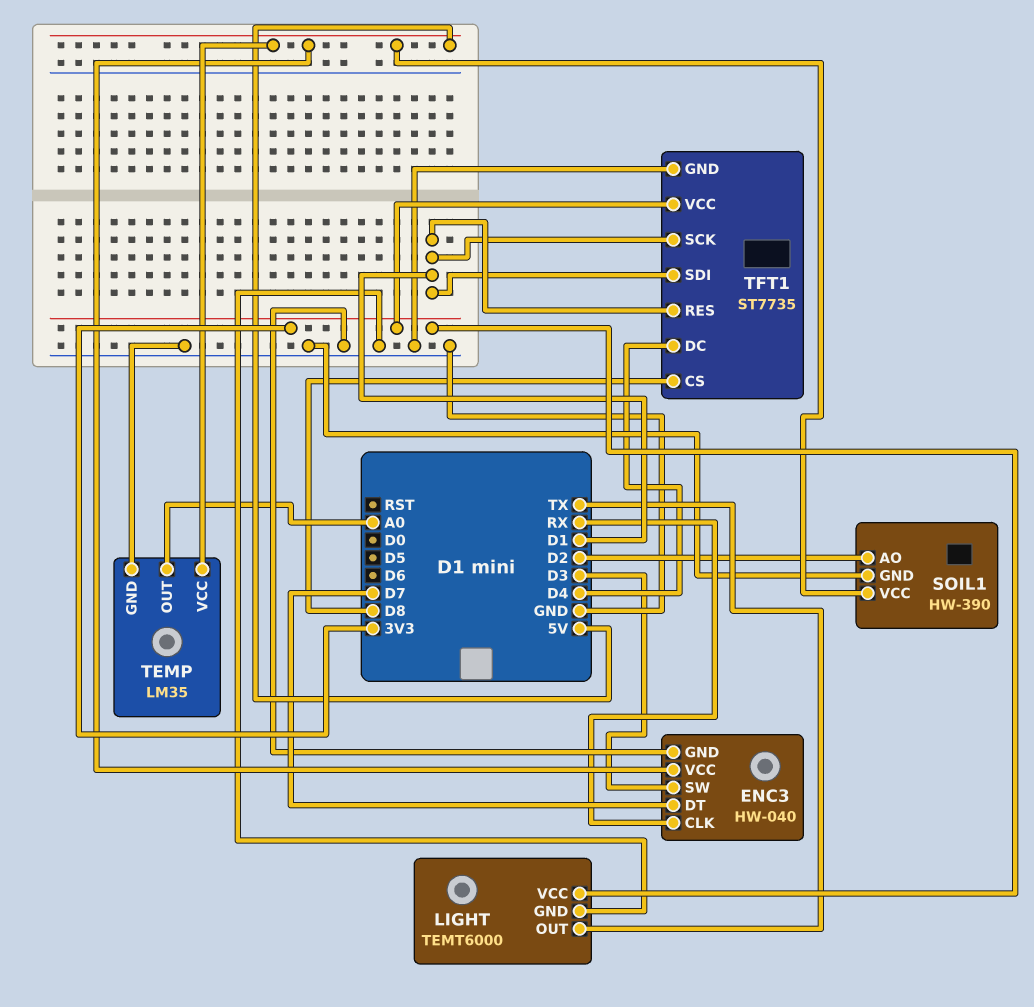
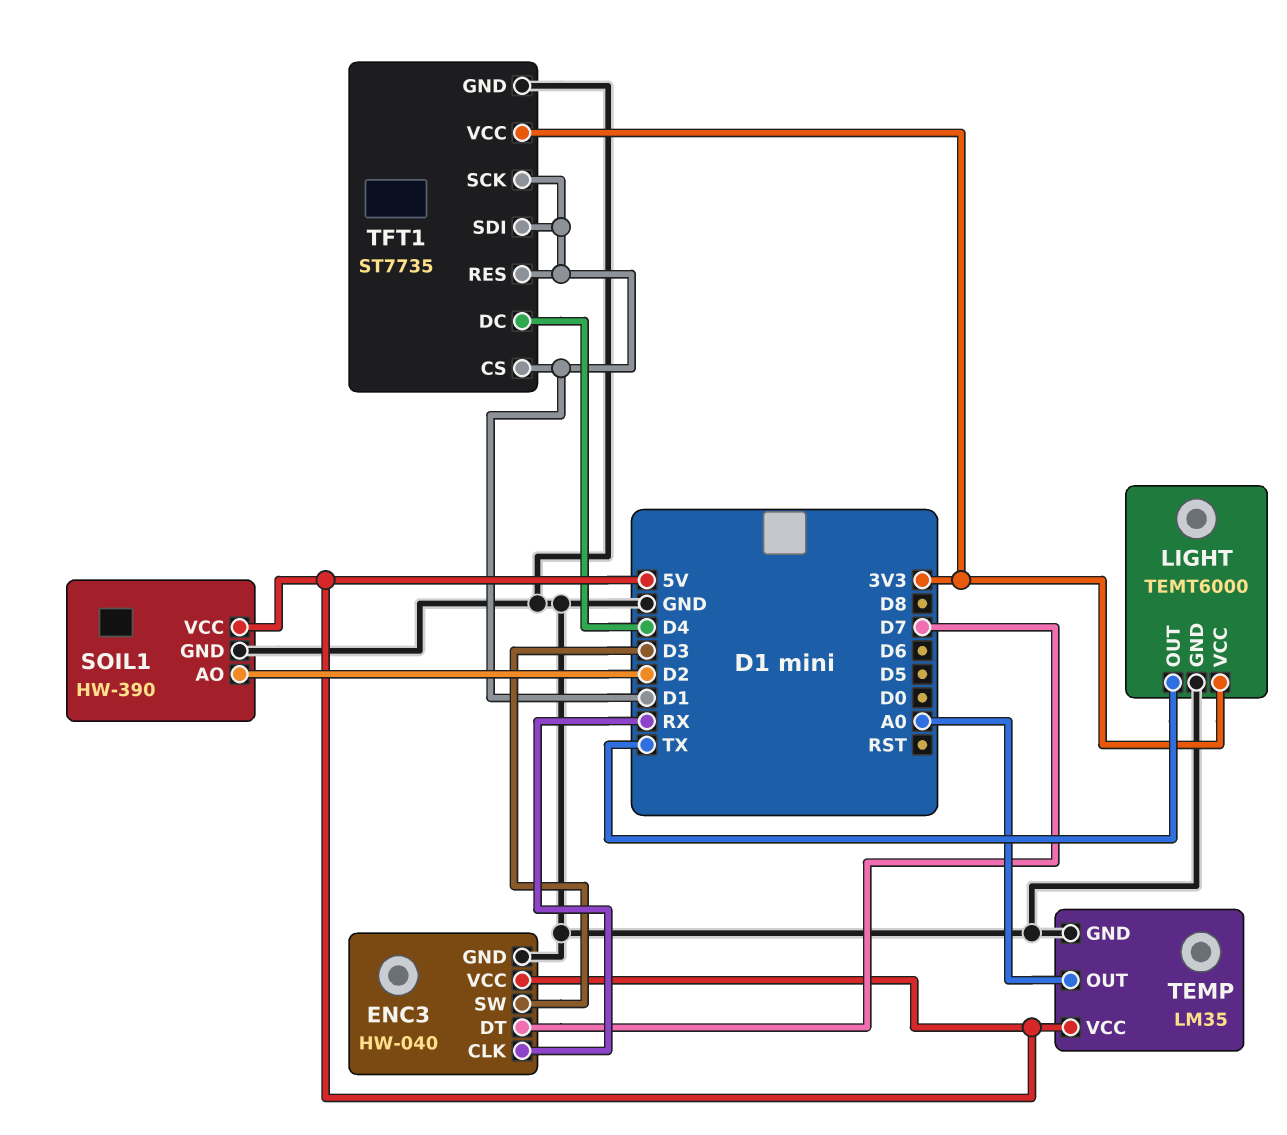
TFT1 pin CS: D8 -> D1

